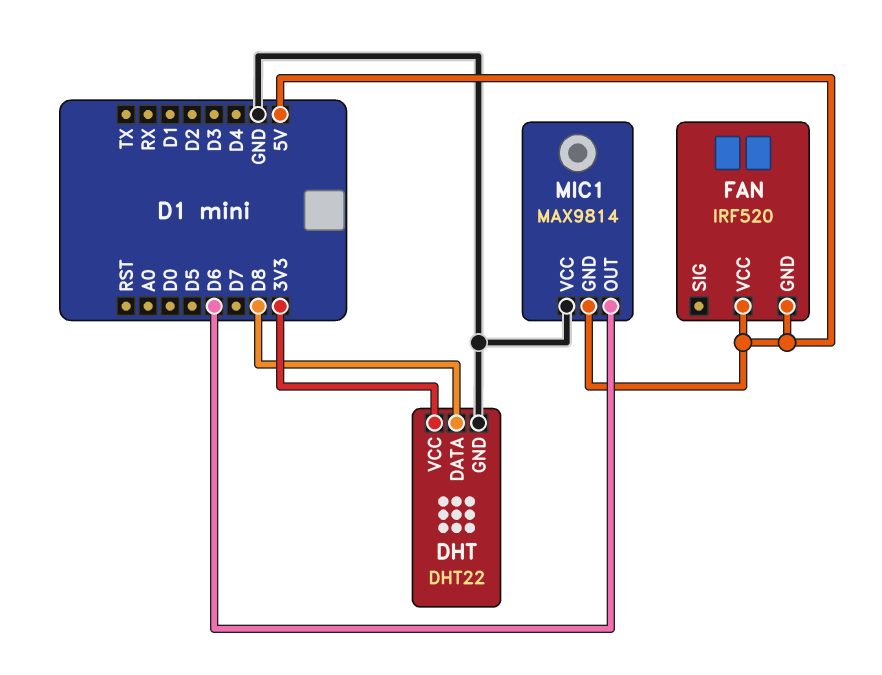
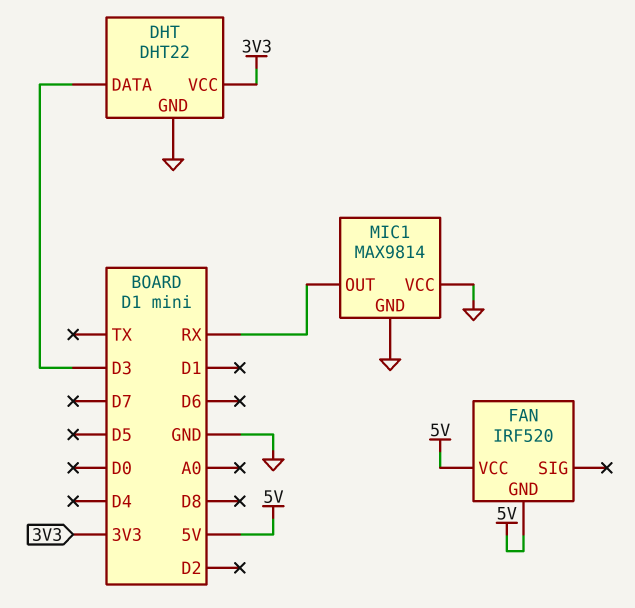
DHT pin DATA: D8 -> D3
MIC1 pin GND: 5V -> GND
MIC1 pin OUT: D6 -> RX

